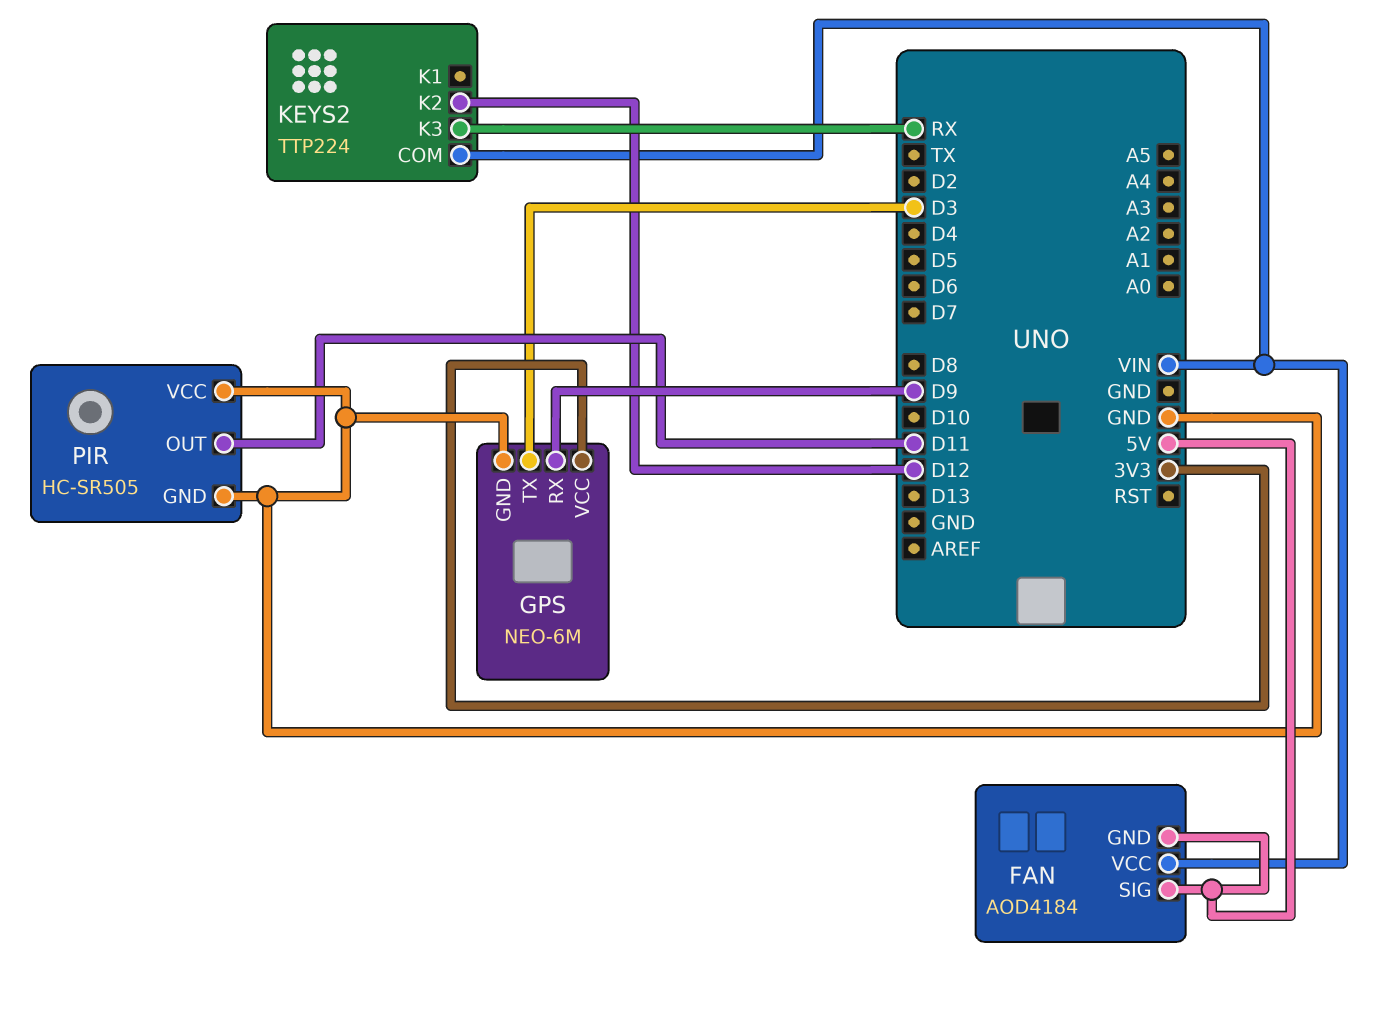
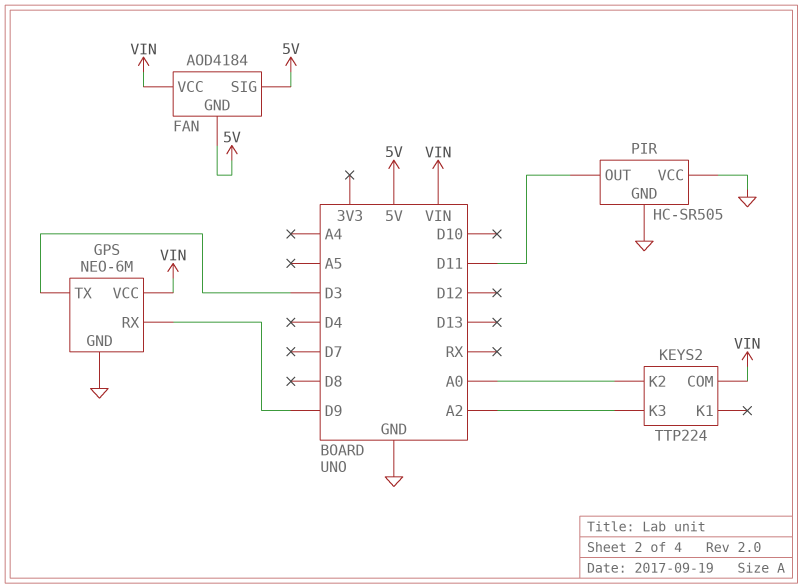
GPS pin VCC: 3V3 -> VIN
KEYS2 pin K2: D12 -> A0
KEYS2 pin K3: RX -> A2

